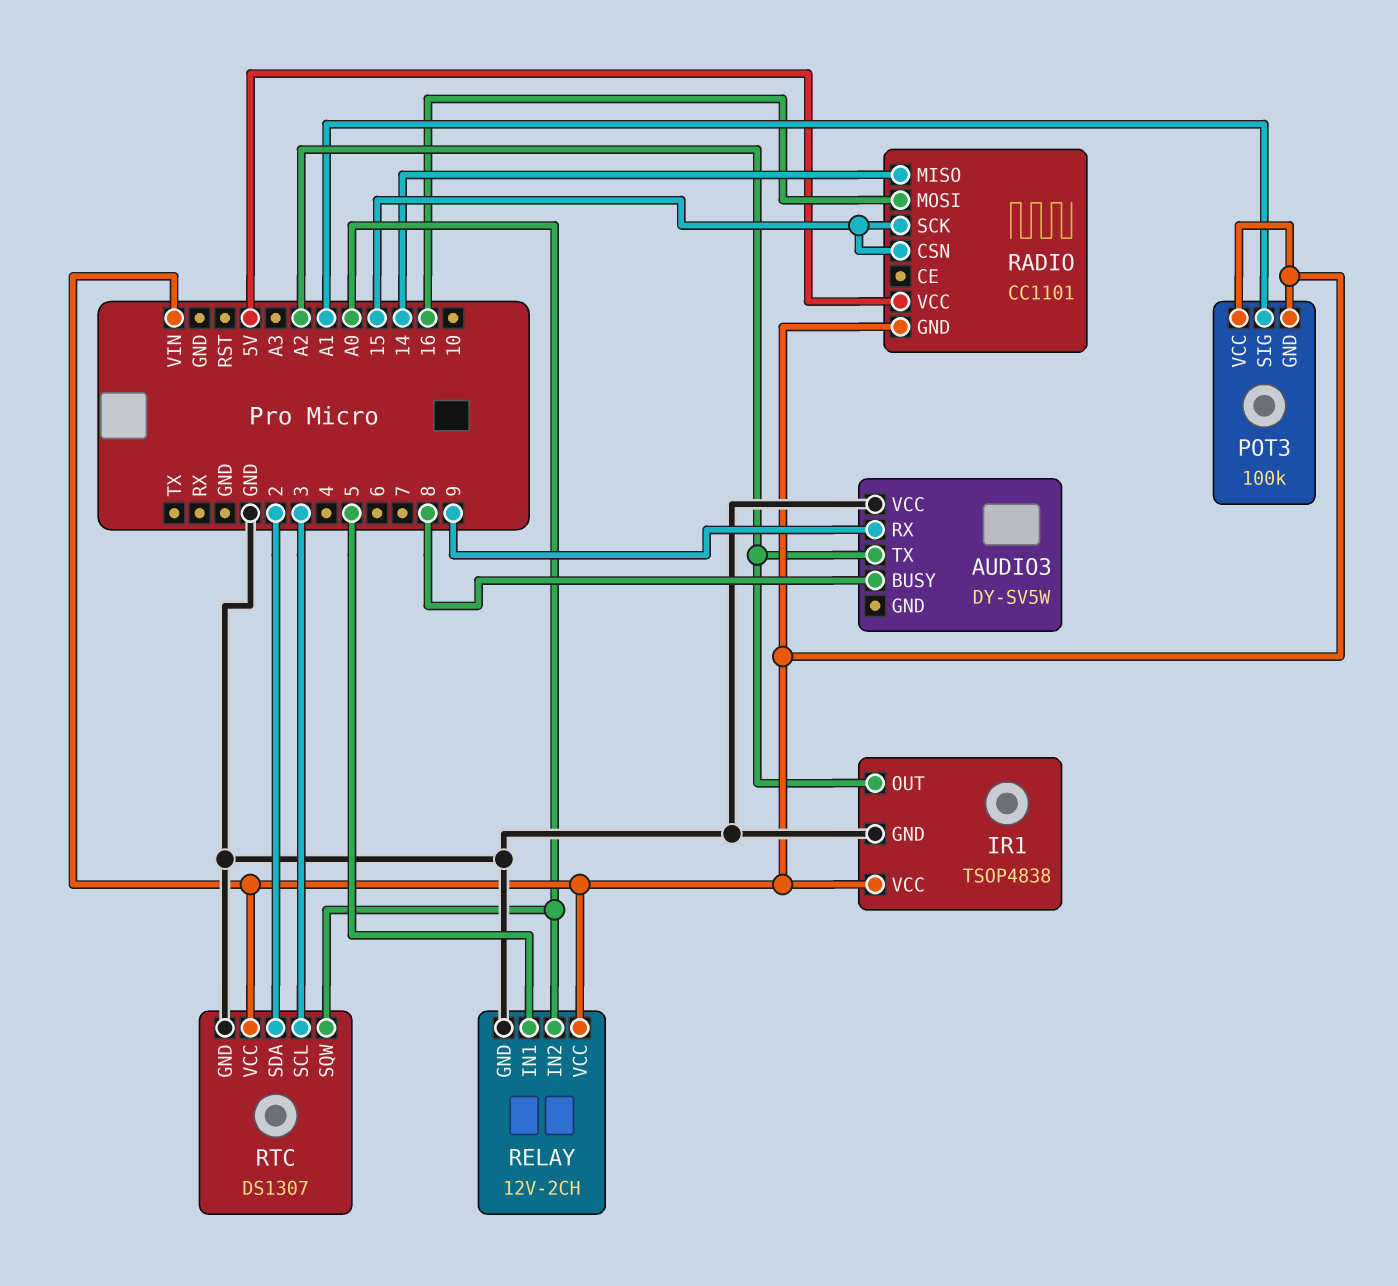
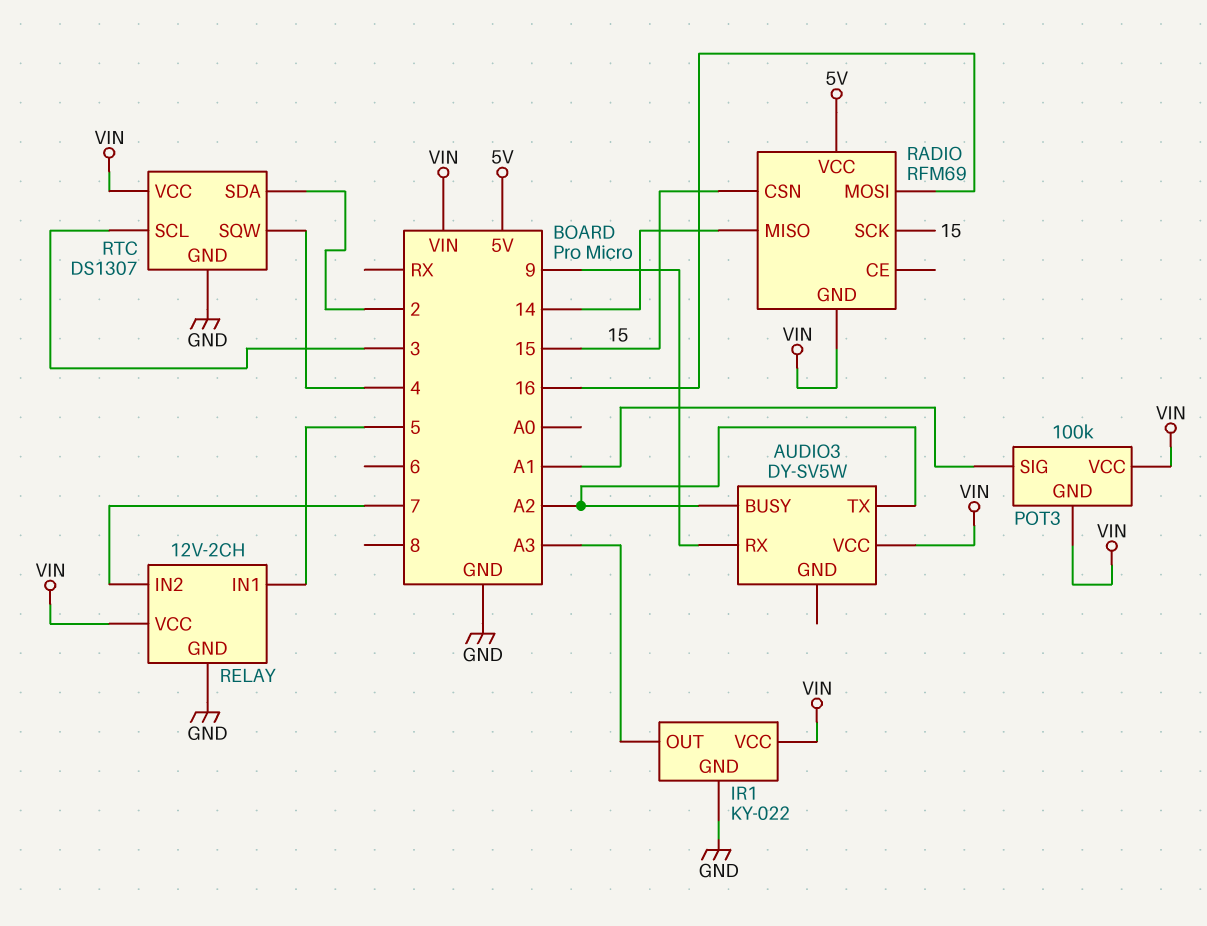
AUDIO3 pin BUSY: 8 -> A2
AUDIO3 pin VCC: GND -> VIN
IR1: TSOP4838 -> KY-022
IR1 pin OUT: A2 -> A3
RADIO: CC1101 -> RFM69
RELAY pin IN2: A0 -> 7
RTC pin SQW: A0 -> 4

